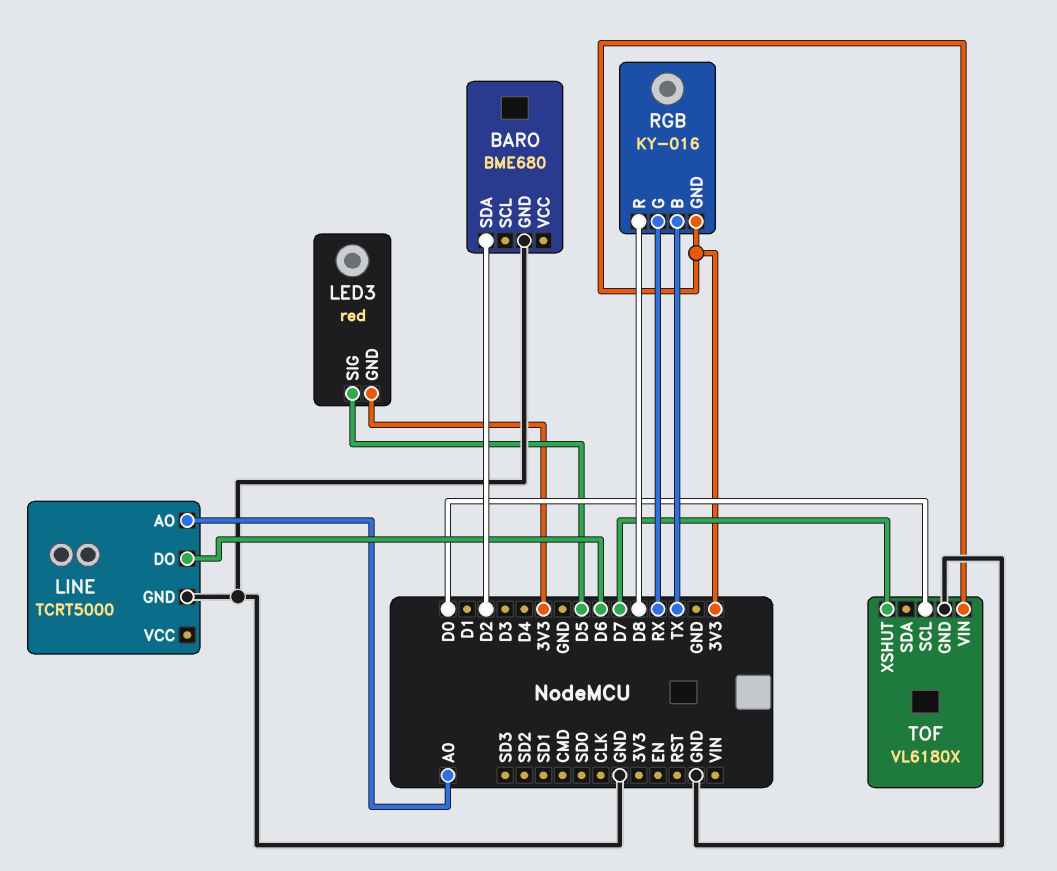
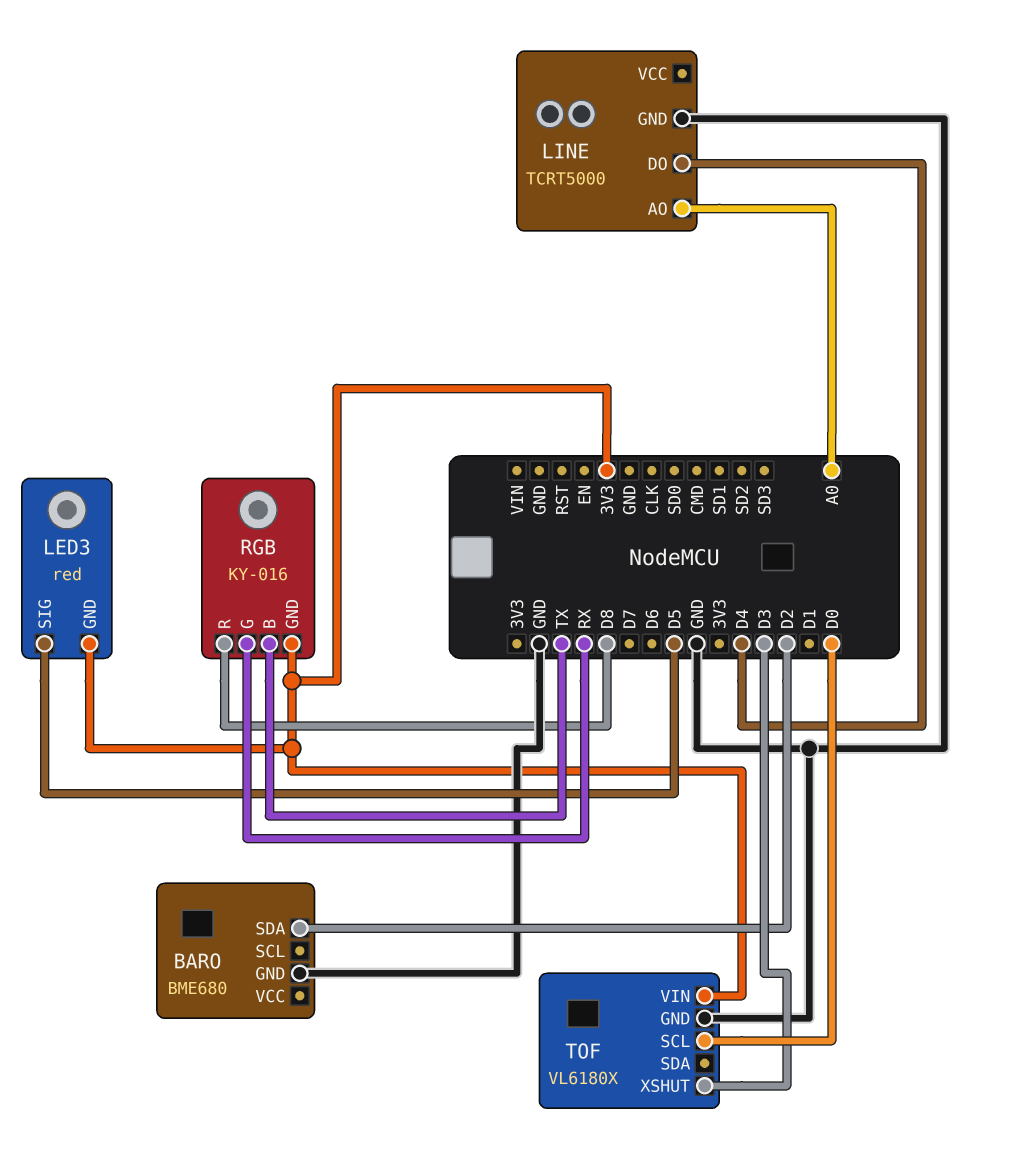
LINE pin DO: D6 -> D4
TOF pin XSHUT: D7 -> D3

